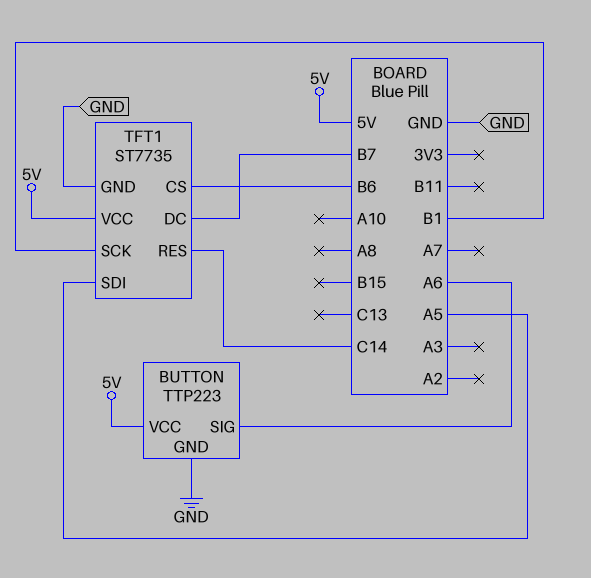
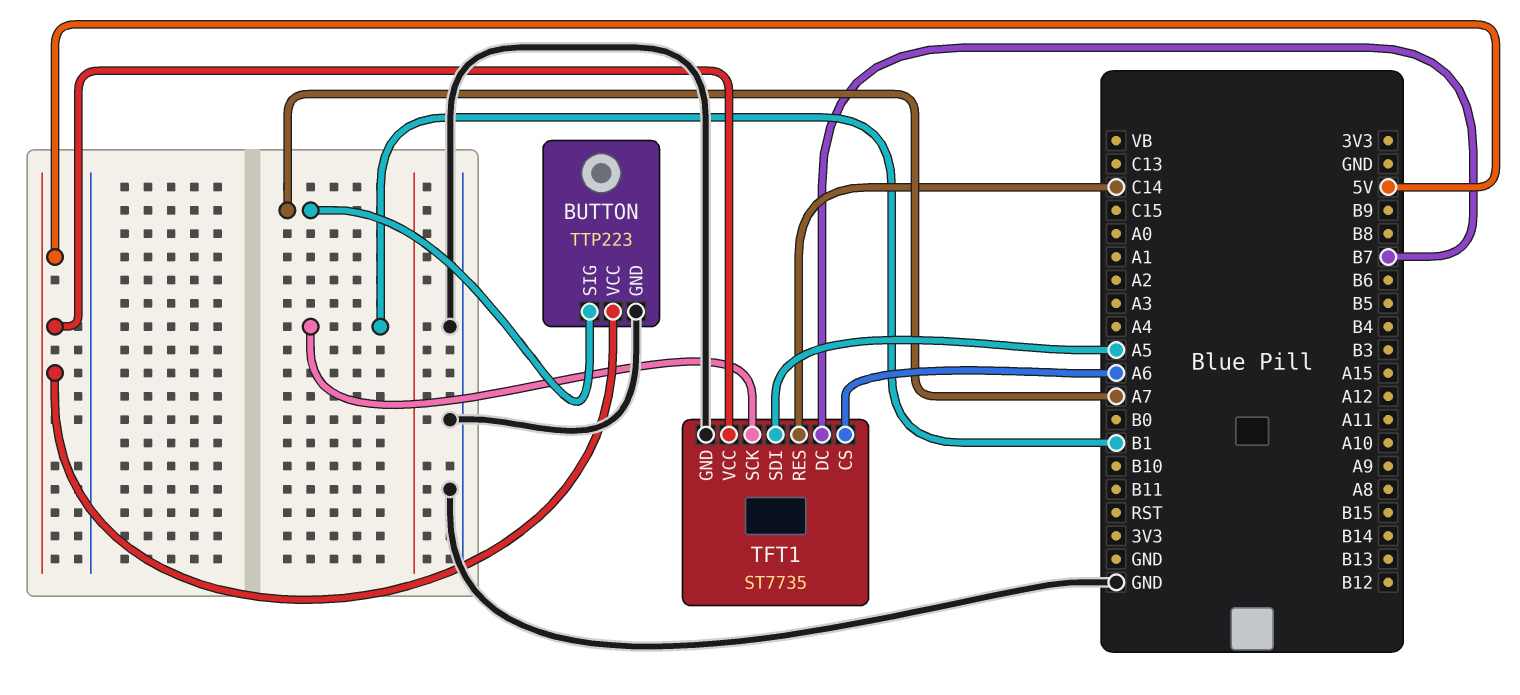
BUTTON pin SIG: A6 -> A7
TFT1 pin CS: B6 -> A6

